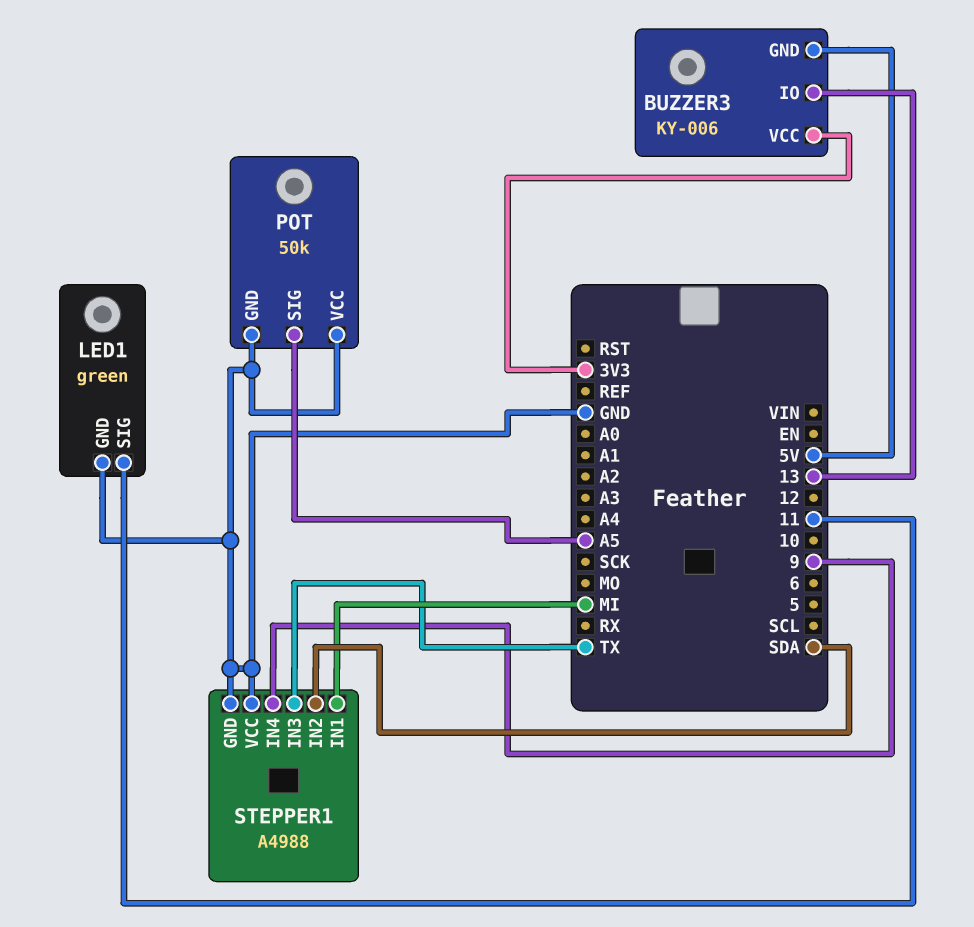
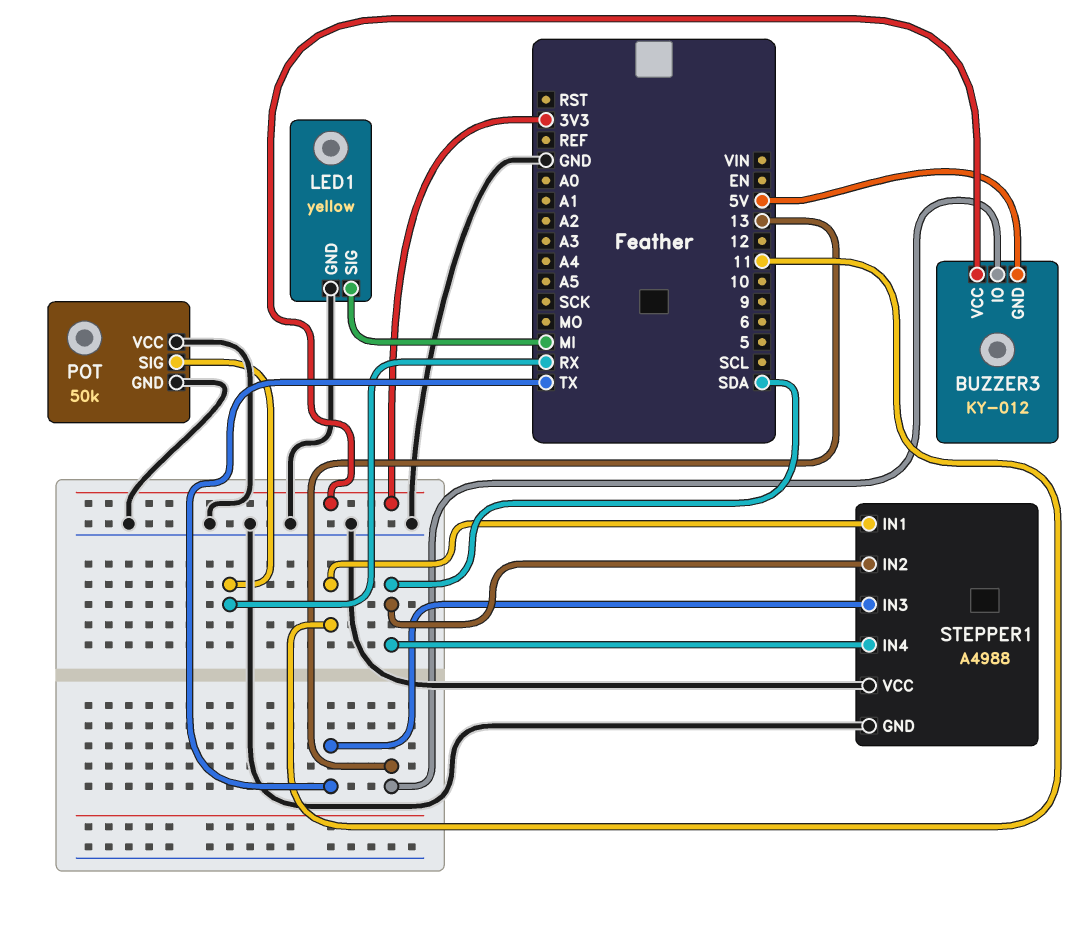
BUZZER3: KY-006 -> KY-012
LED1: green -> yellow
LED1 pin SIG: 11 -> MI
POT pin SIG: A5 -> RX
STEPPER1 pin IN1: MI -> 11
STEPPER1 pin IN4: 9 -> SDA

